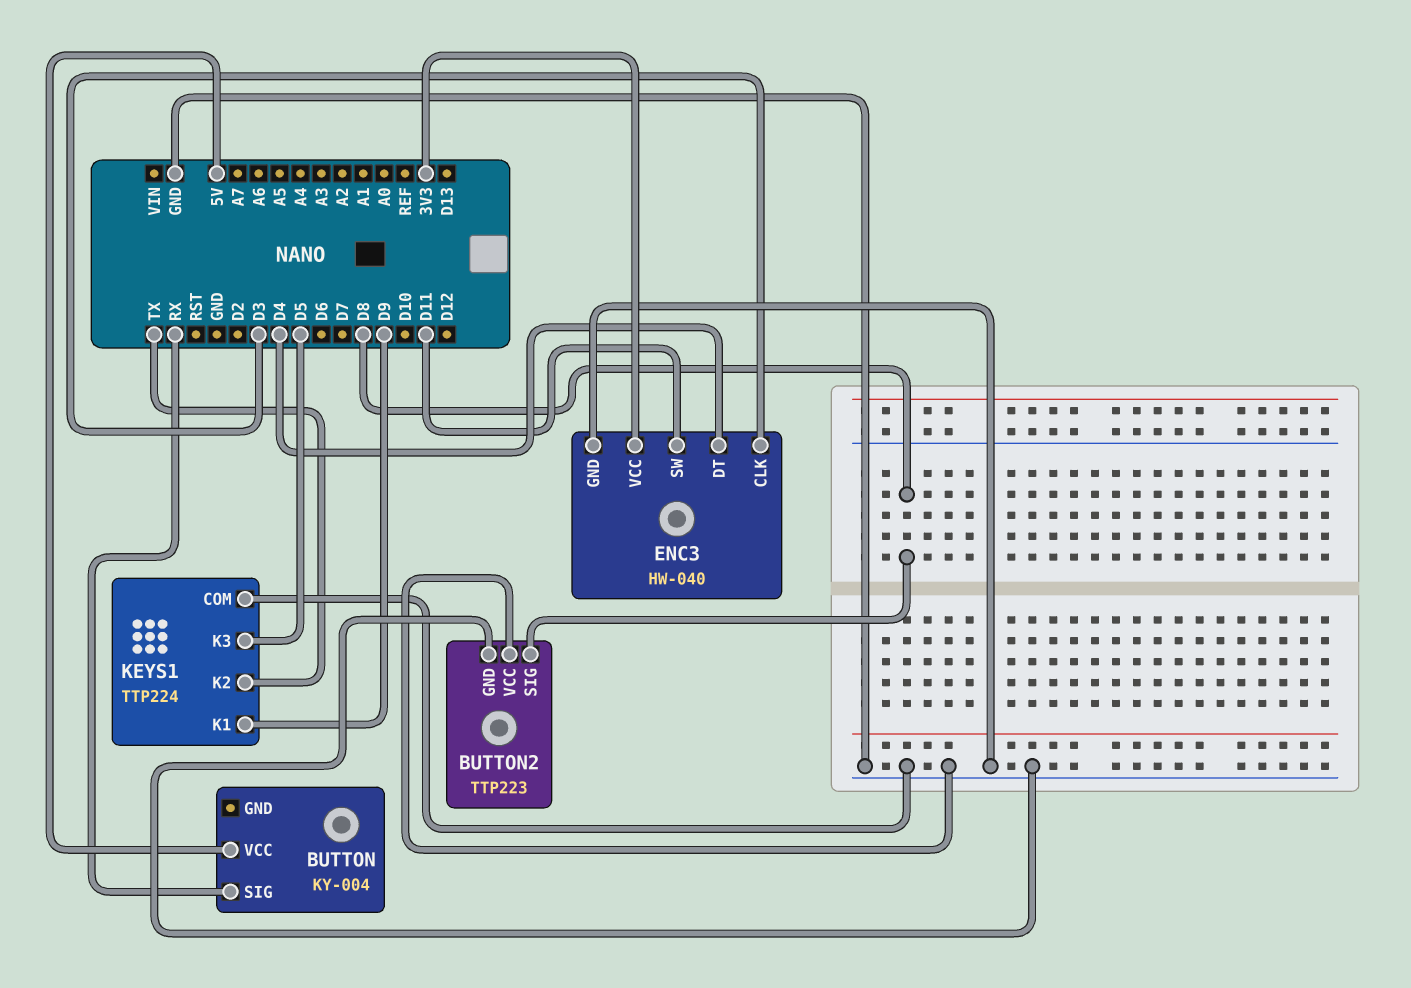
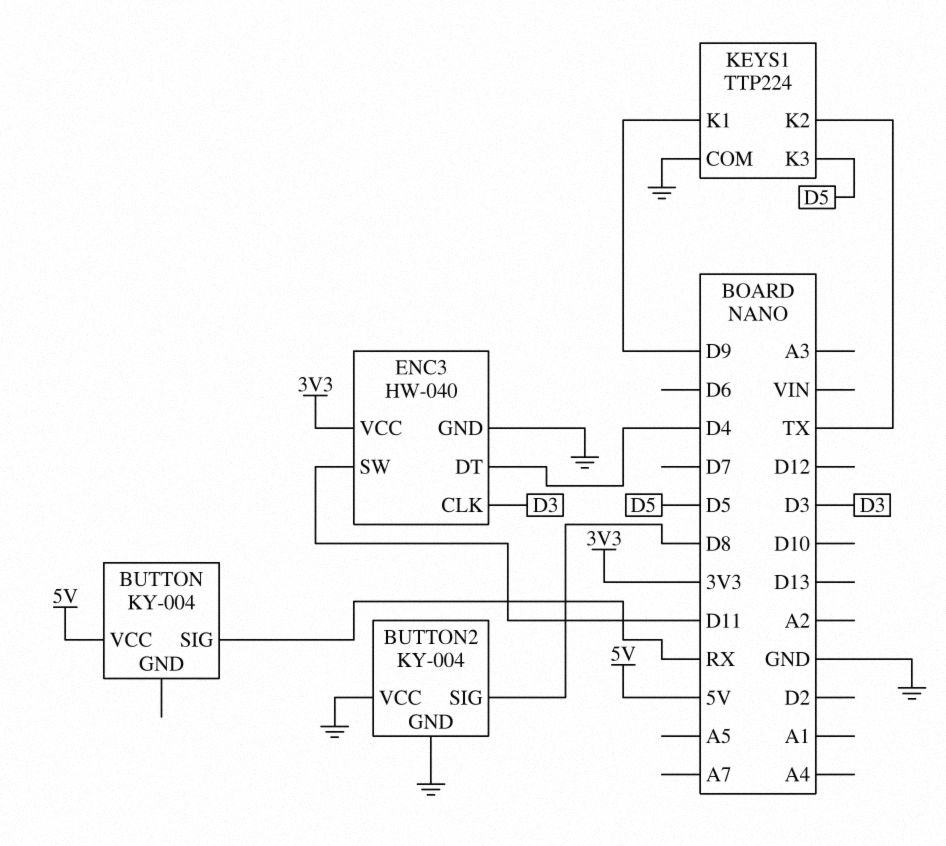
BUTTON2: TTP223 -> KY-004

